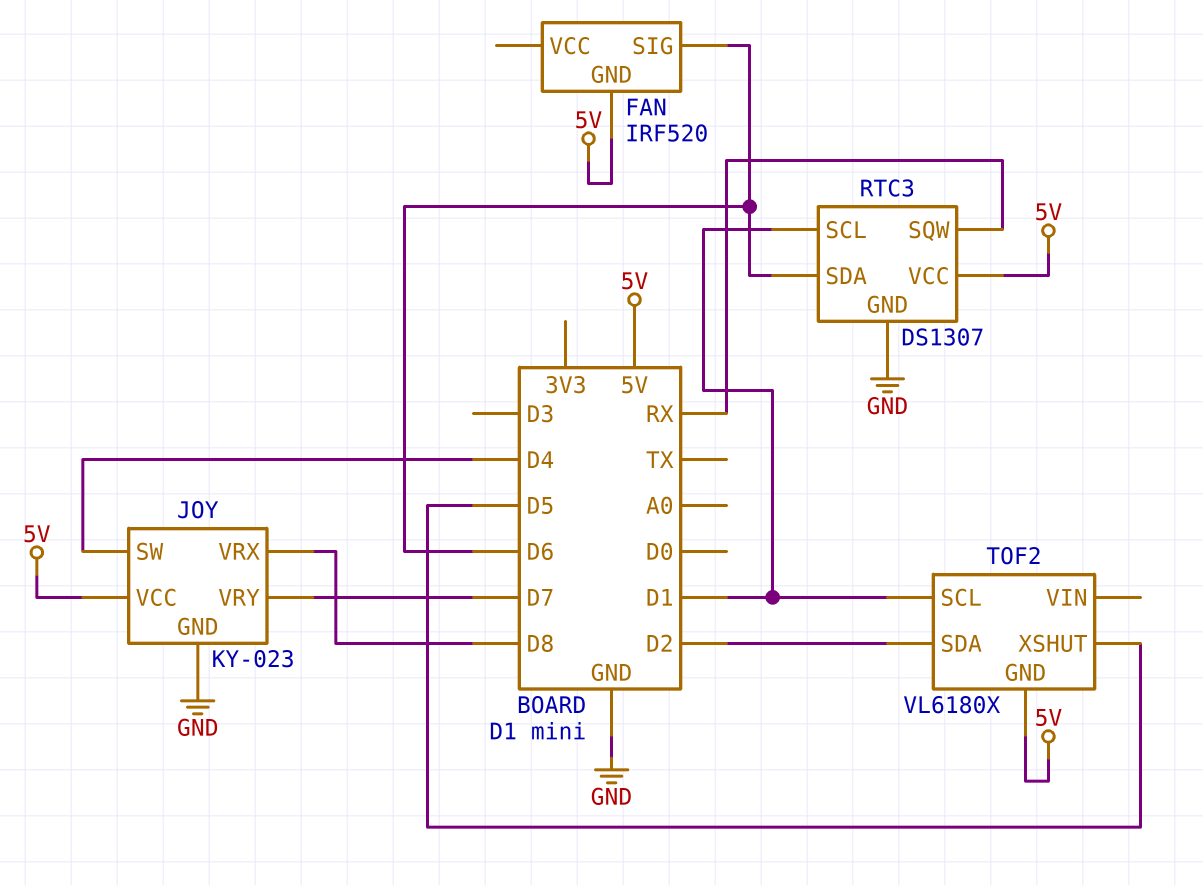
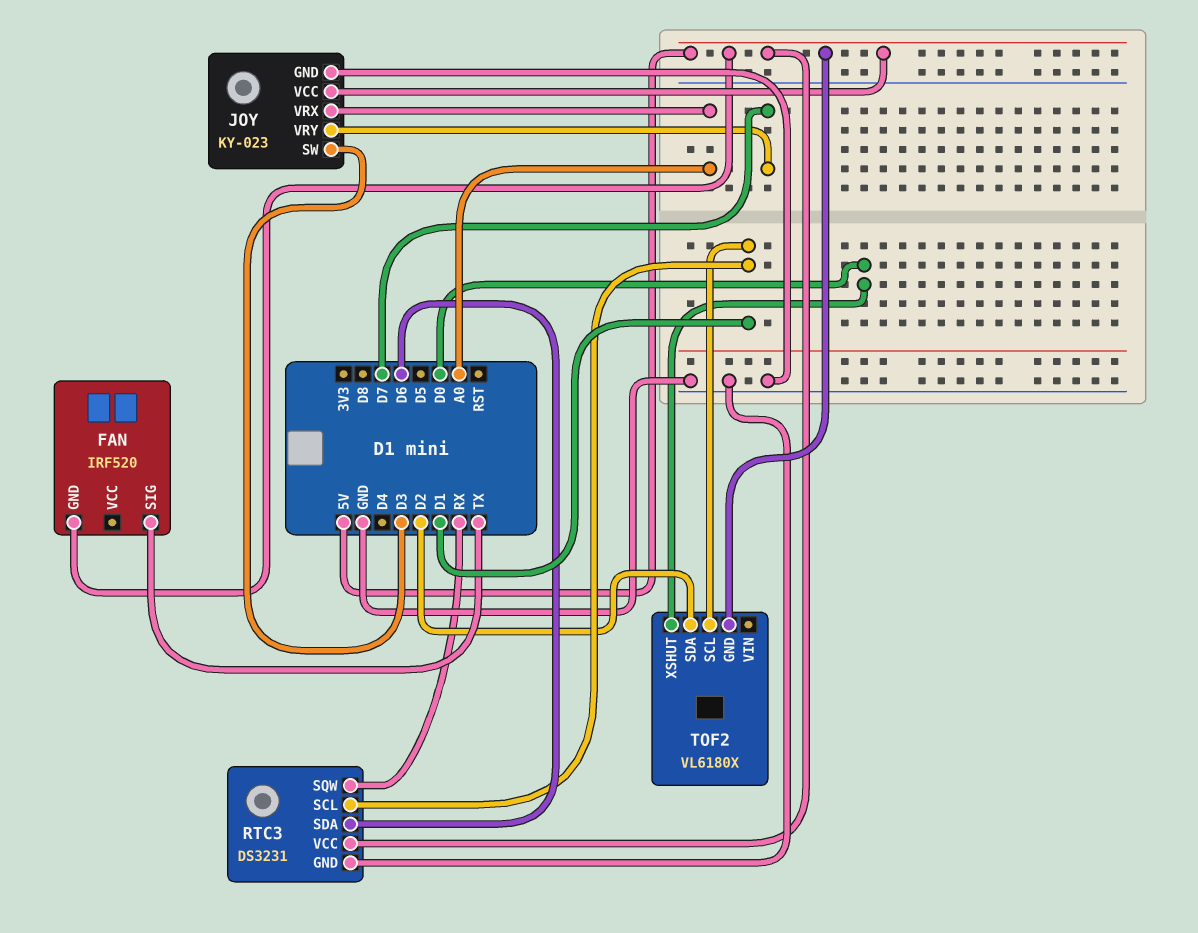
FAN pin SIG: D6 -> TX
JOY pin SW: D4 -> D3
JOY pin VRX: D8 -> A0
RTC3: DS1307 -> DS3231
TOF2 pin XSHUT: D5 -> D0

